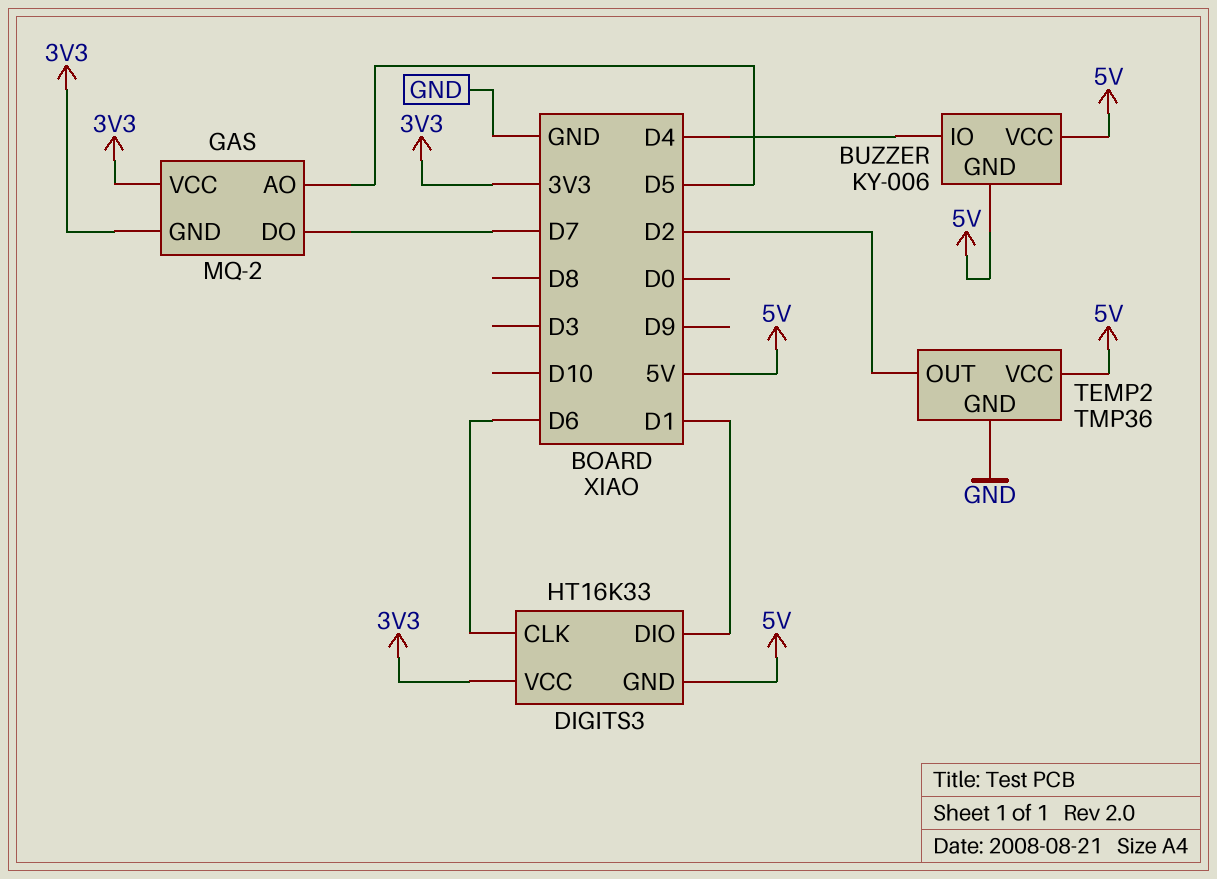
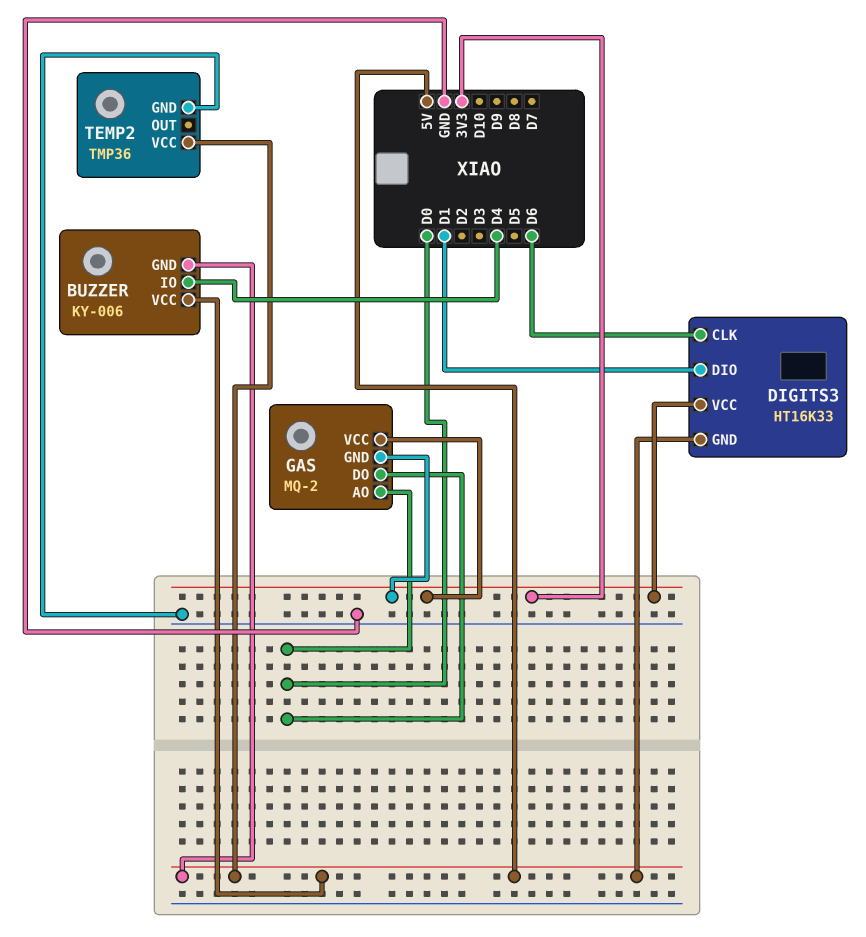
GAS pin AO: D5 -> D0
GAS pin DO: D7 -> D0
TEMP2 pin OUT: D2 -> none

